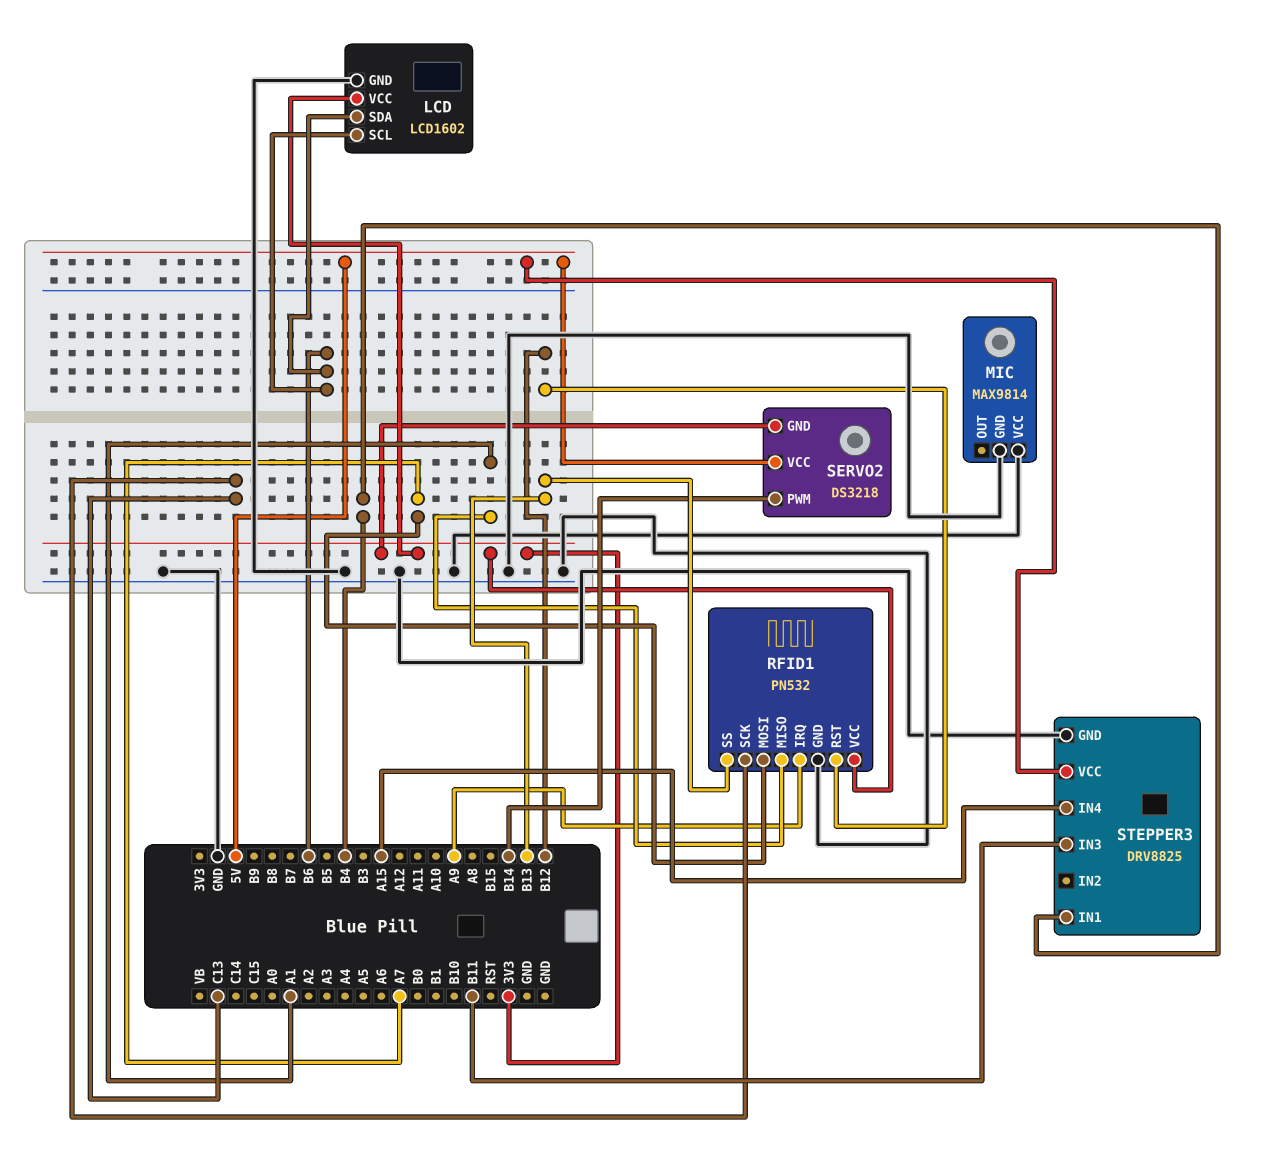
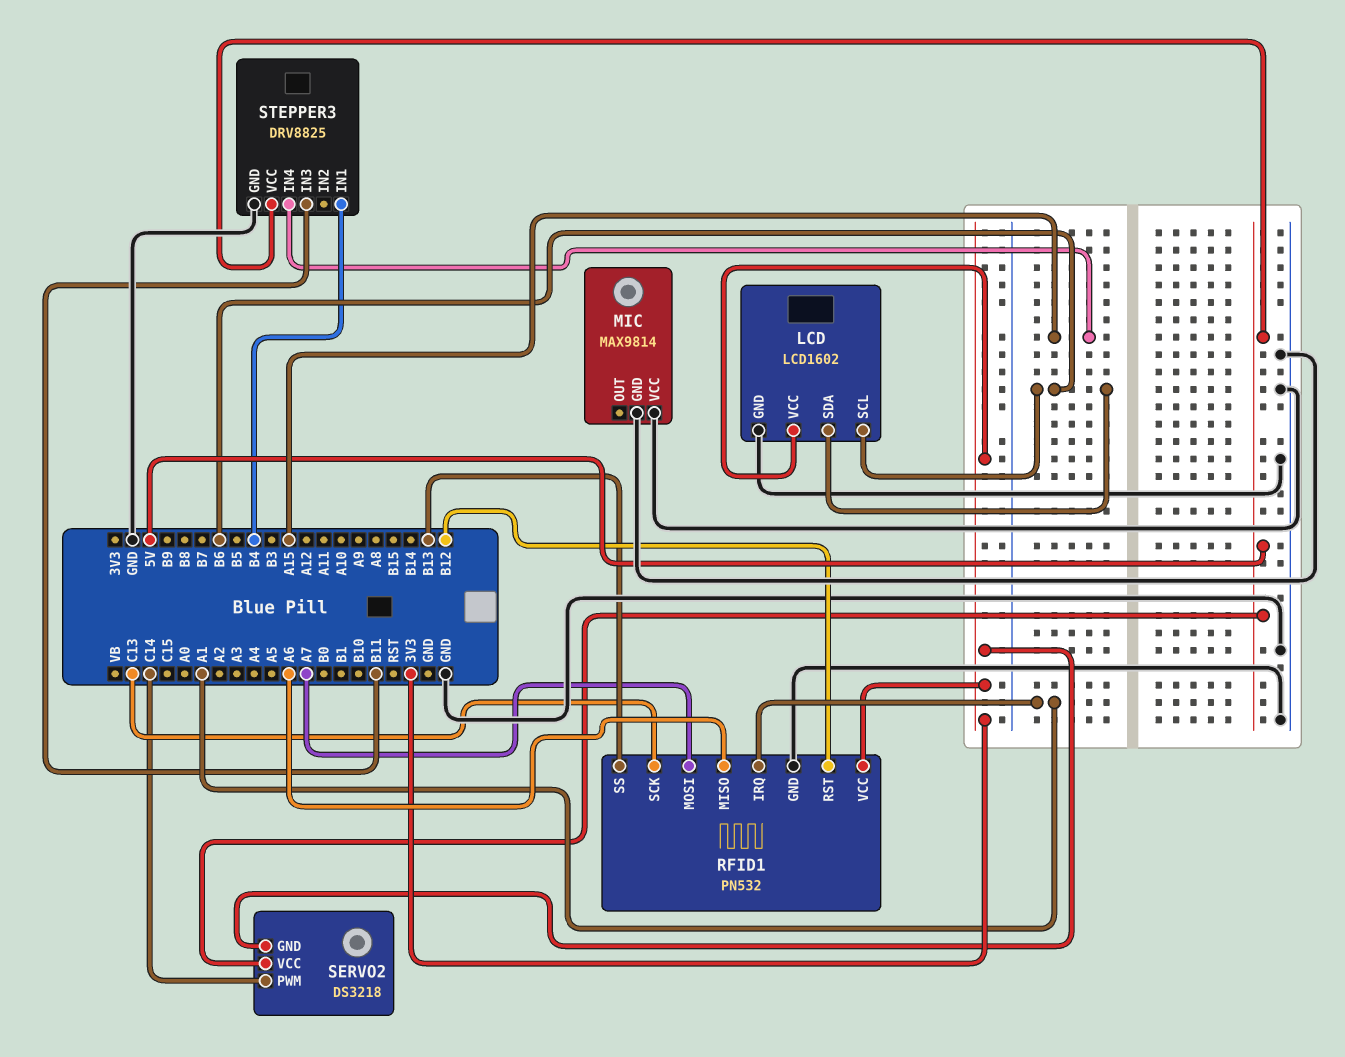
RFID1 pin IRQ: A9 -> A1
RFID1 pin MISO: A1 -> A6
SERVO2 pin PWM: B14 -> C14

